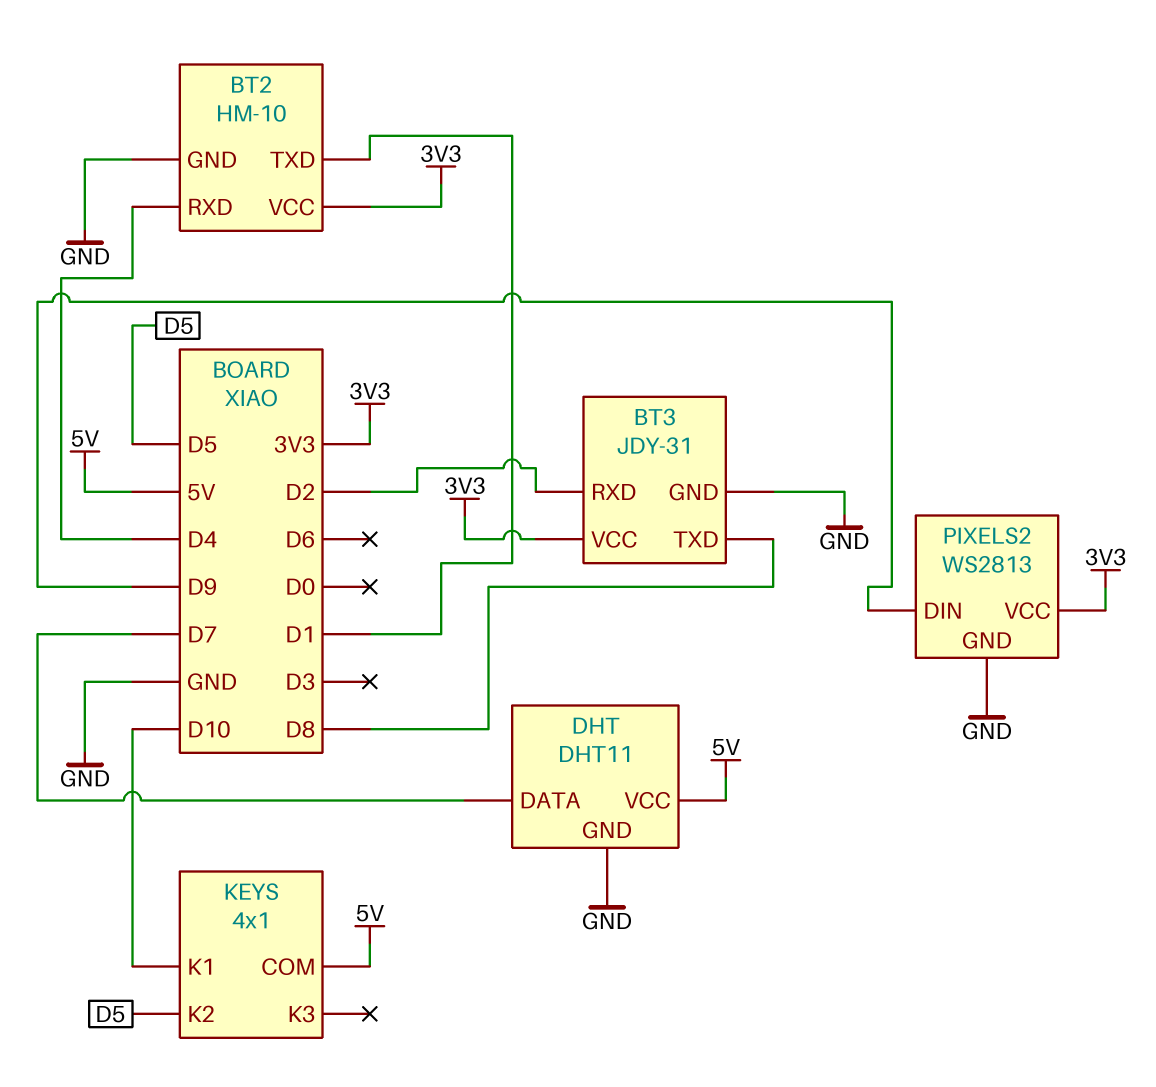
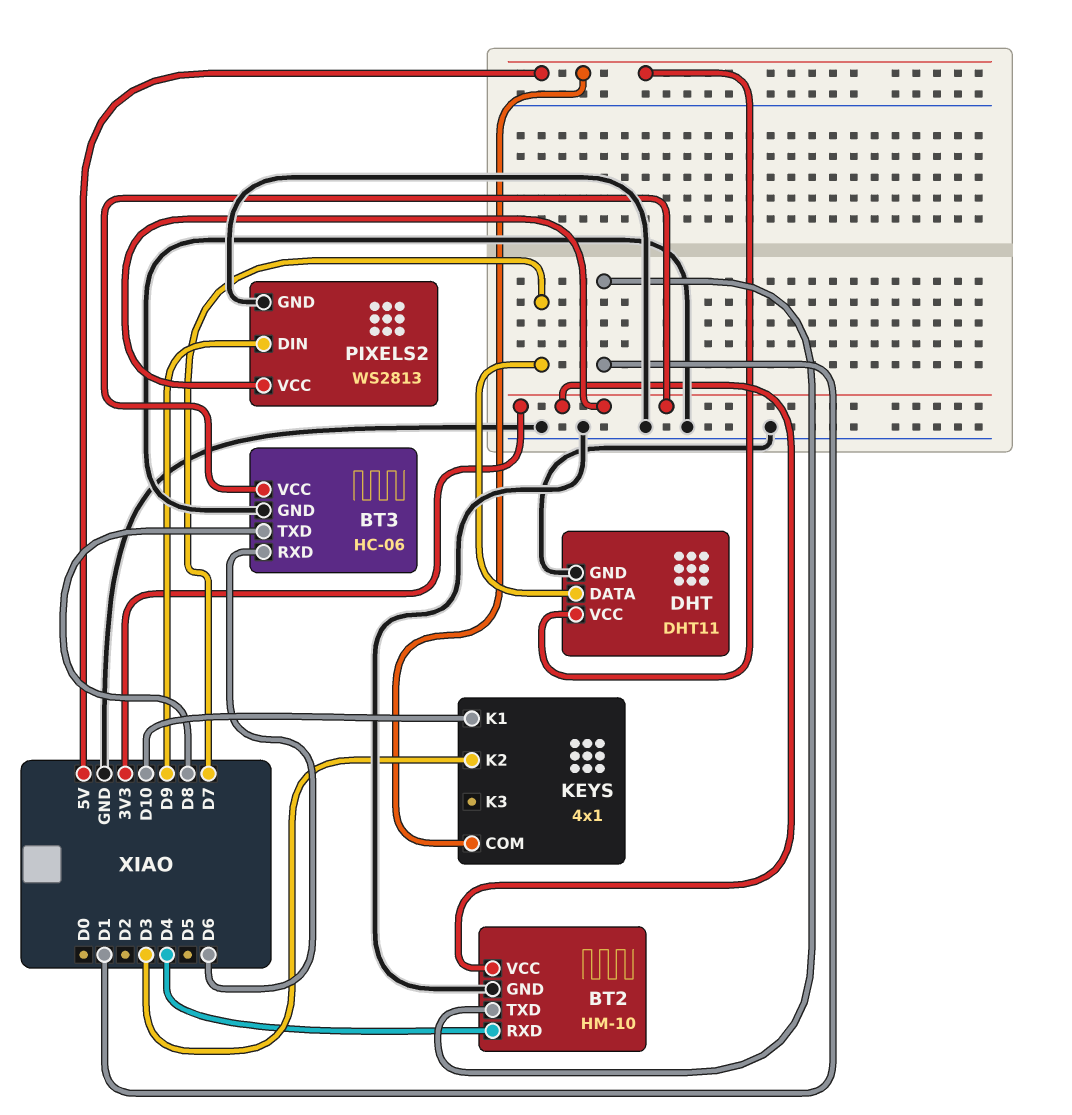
BT3: JDY-31 -> HC-06
BT3 pin RXD: D2 -> D6
KEYS pin K2: D5 -> D3

